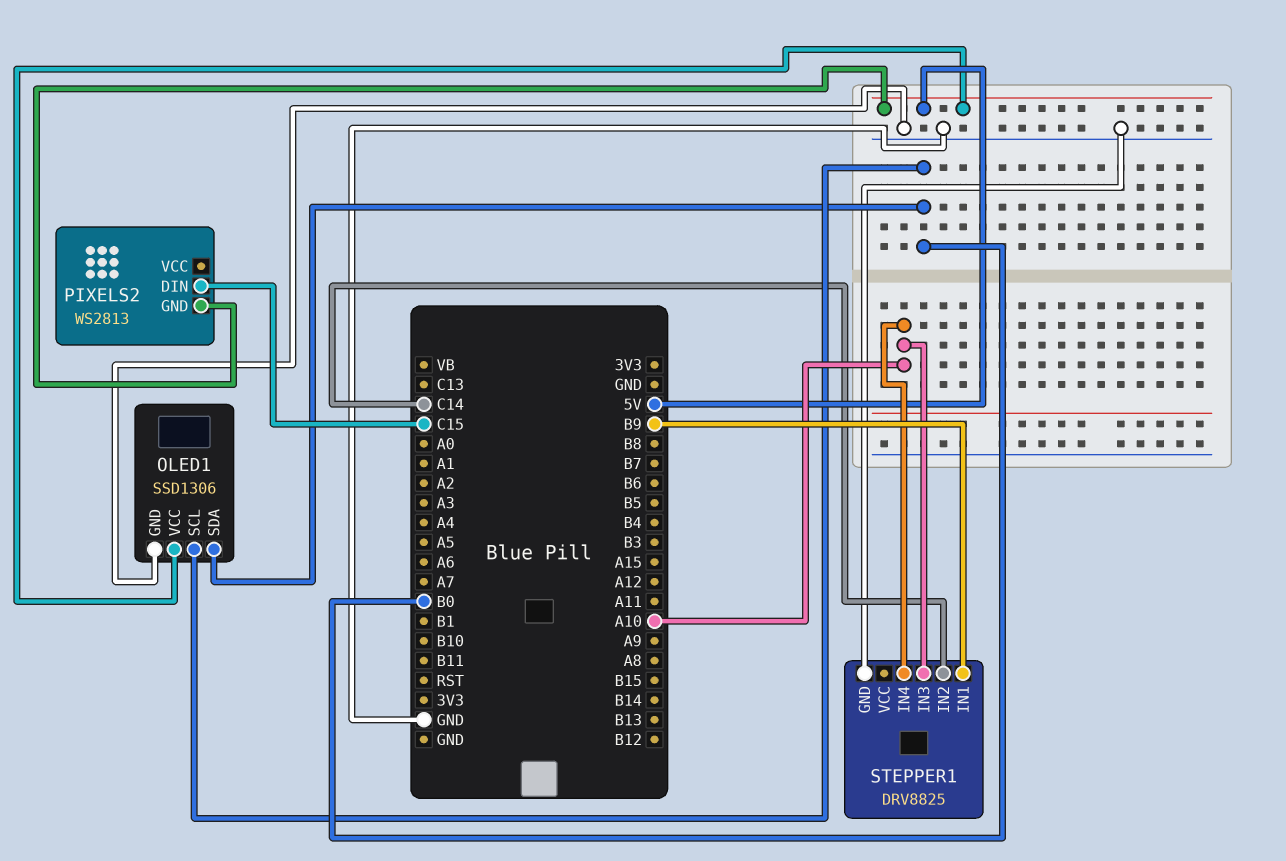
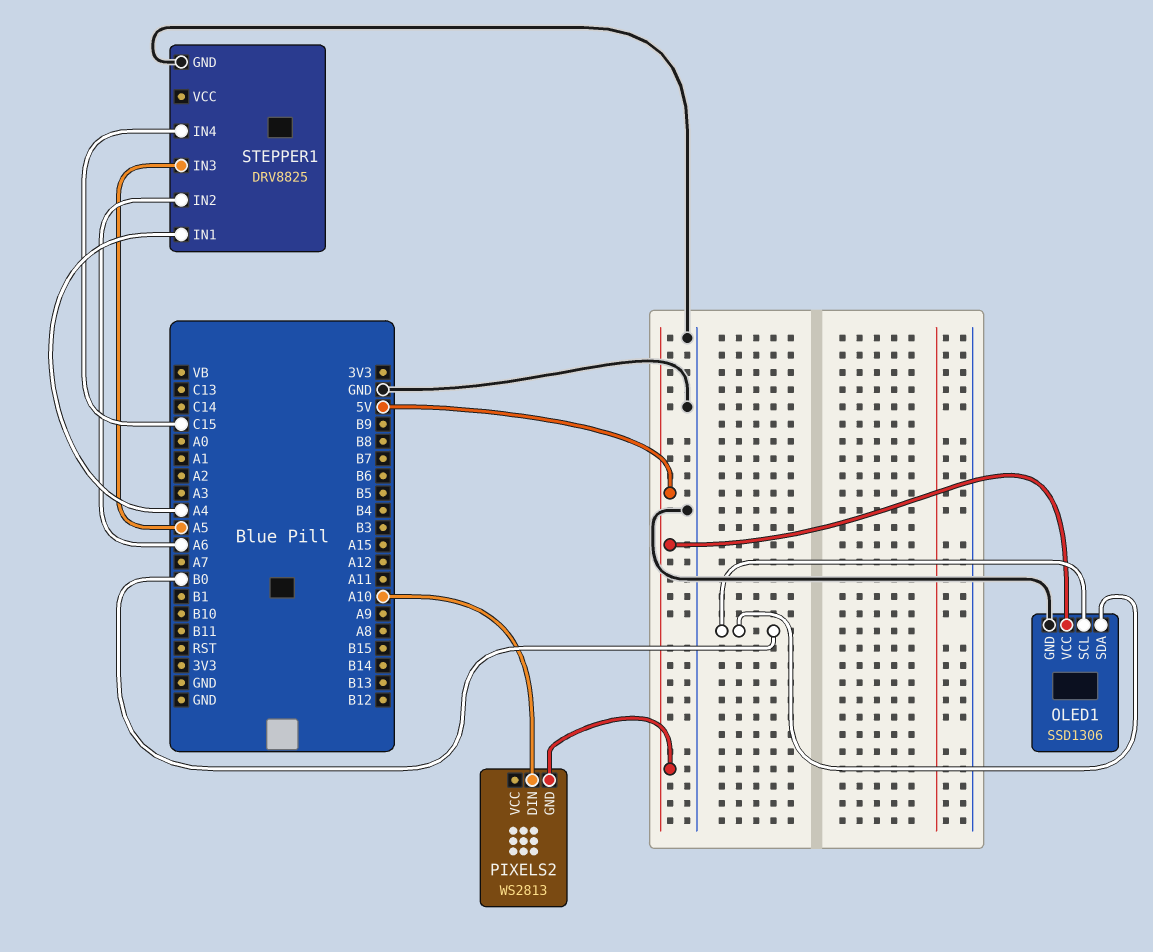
PIXELS2 pin DIN: C15 -> A10
STEPPER1 pin IN1: B9 -> A4
STEPPER1 pin IN2: C14 -> A6
STEPPER1 pin IN3: A10 -> A5
STEPPER1 pin IN4: A10 -> C15

